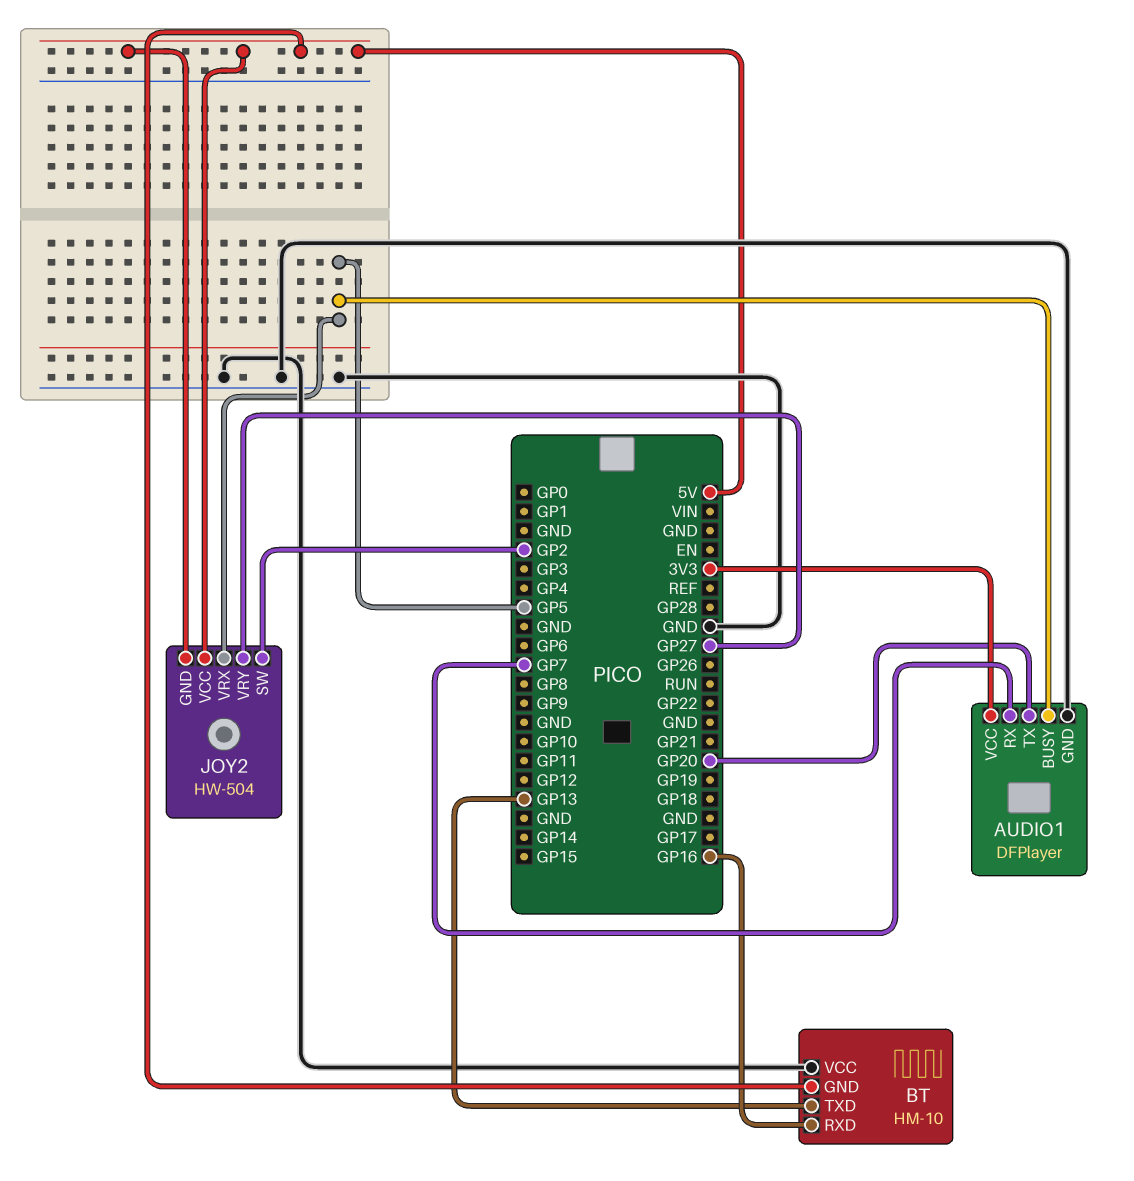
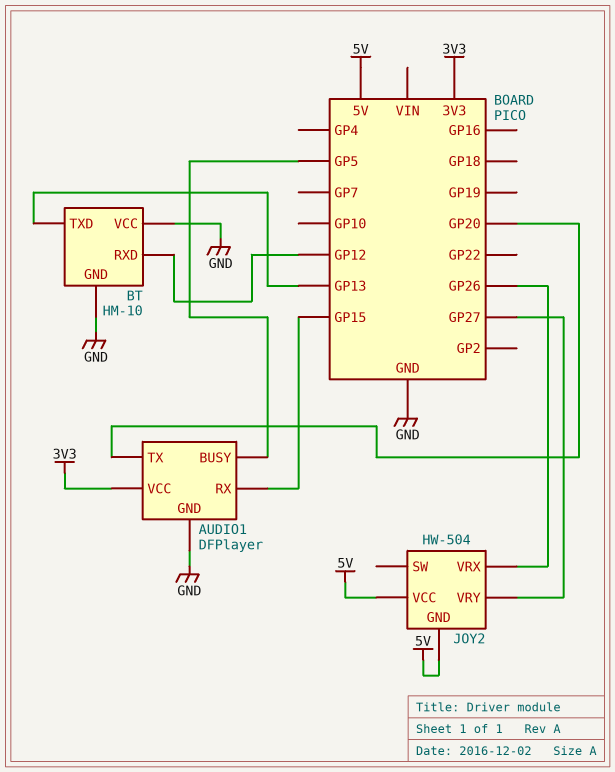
AUDIO1 pin RX: GP7 -> GP15
BT pin GND: 5V -> GND
BT pin RXD: GP16 -> GP12
JOY2 pin SW: GP2 -> none
JOY2 pin VRX: GP5 -> GP26

